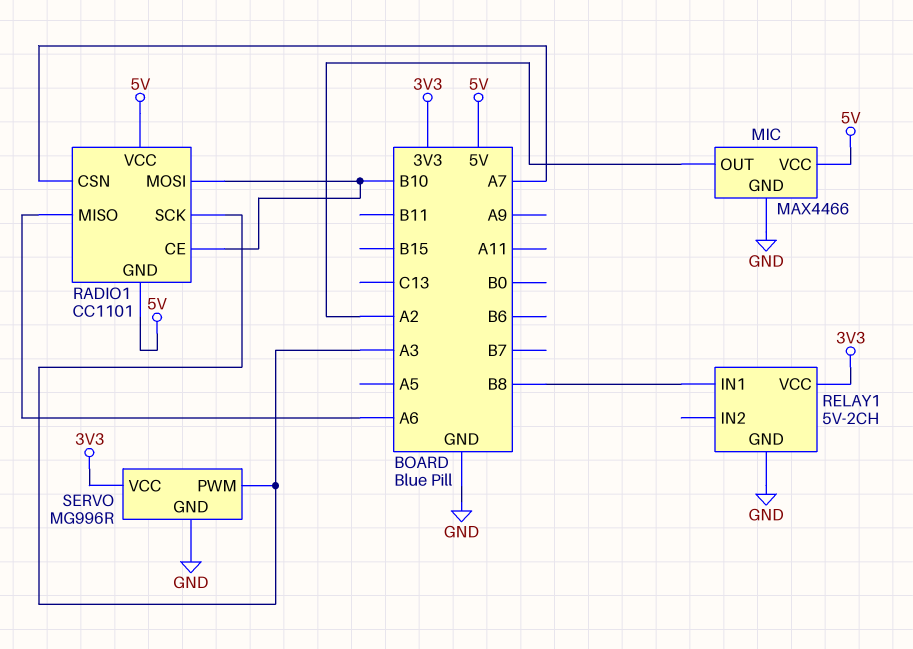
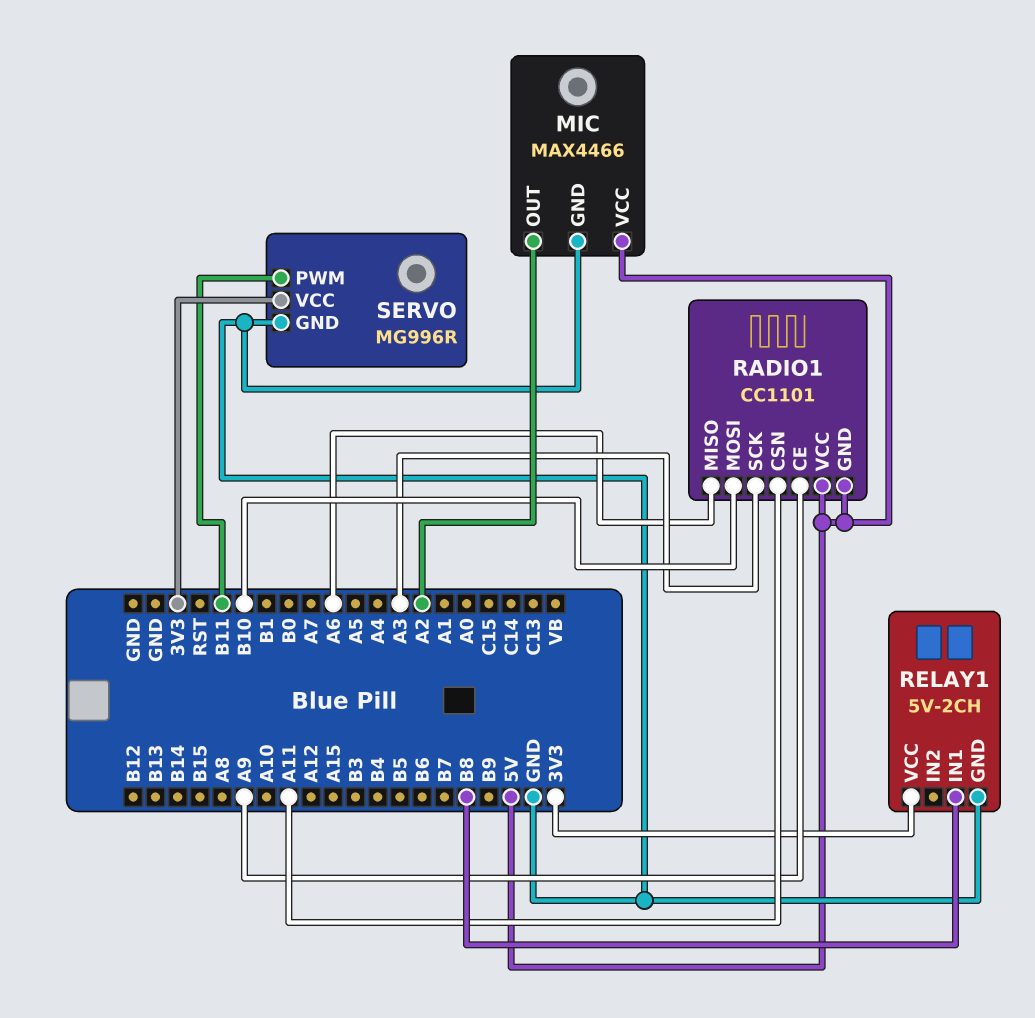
RADIO1 pin CE: B10 -> A9
RADIO1 pin CSN: A7 -> A11
SERVO pin PWM: A3 -> B11

